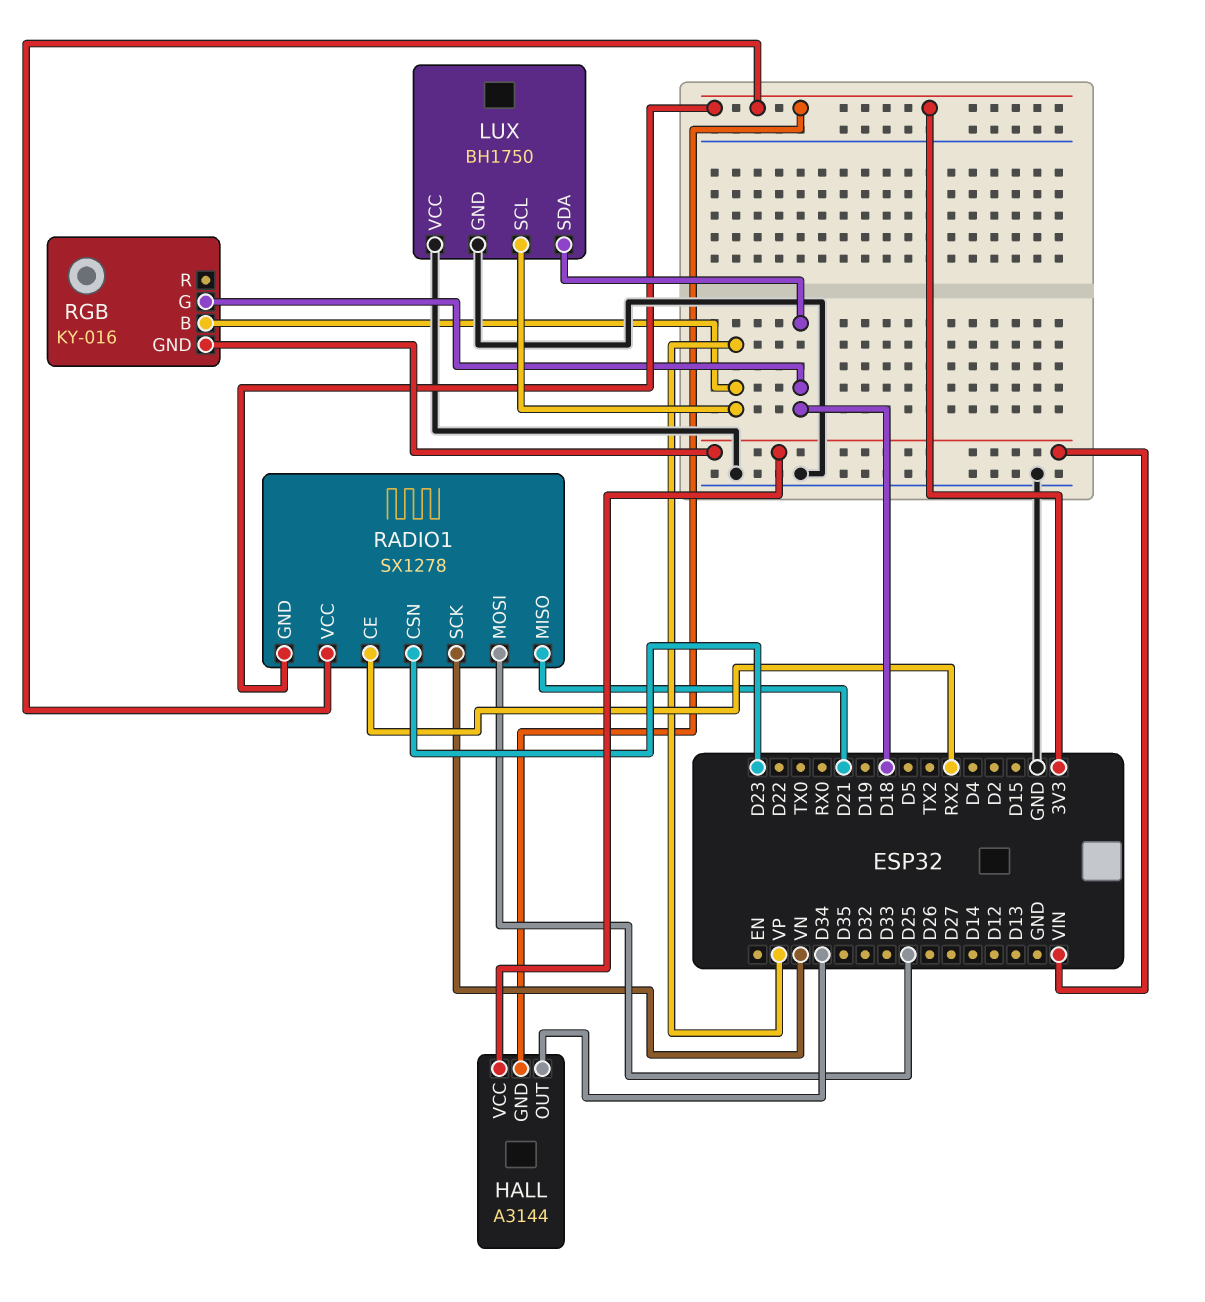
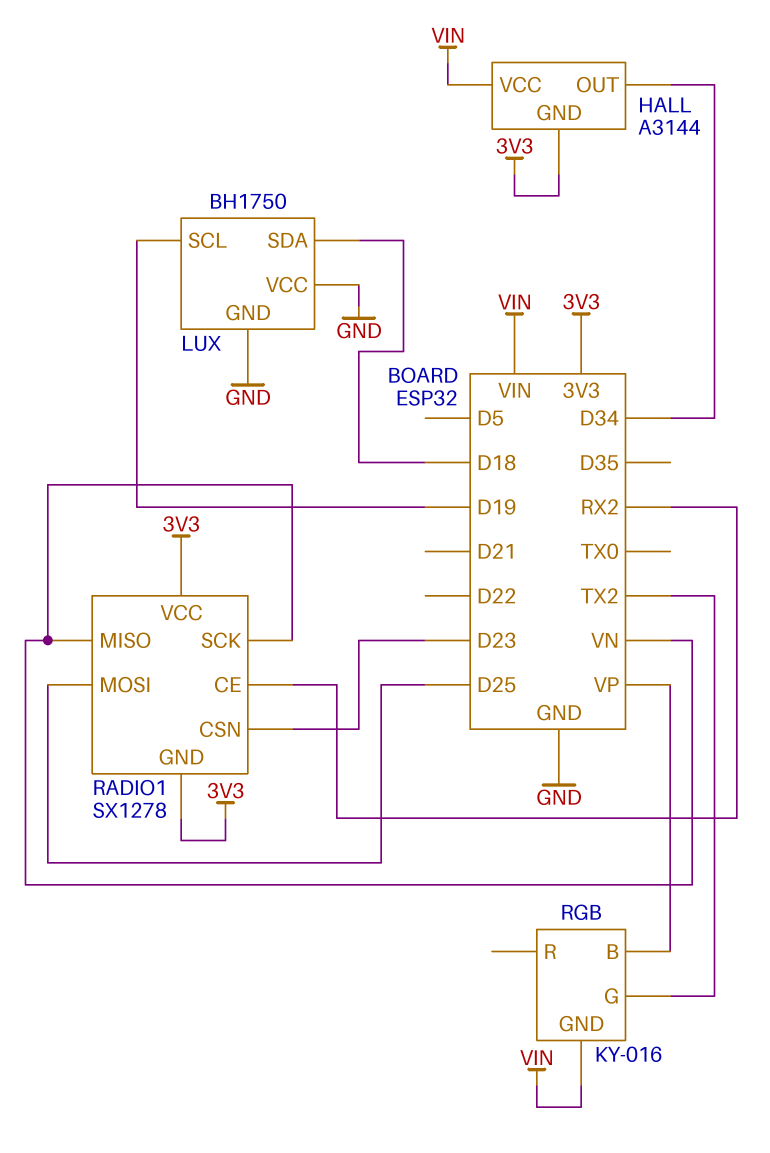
LUX pin SCL: VP -> D19
RADIO1 pin MISO: D21 -> VN
RGB pin G: D18 -> TX2

